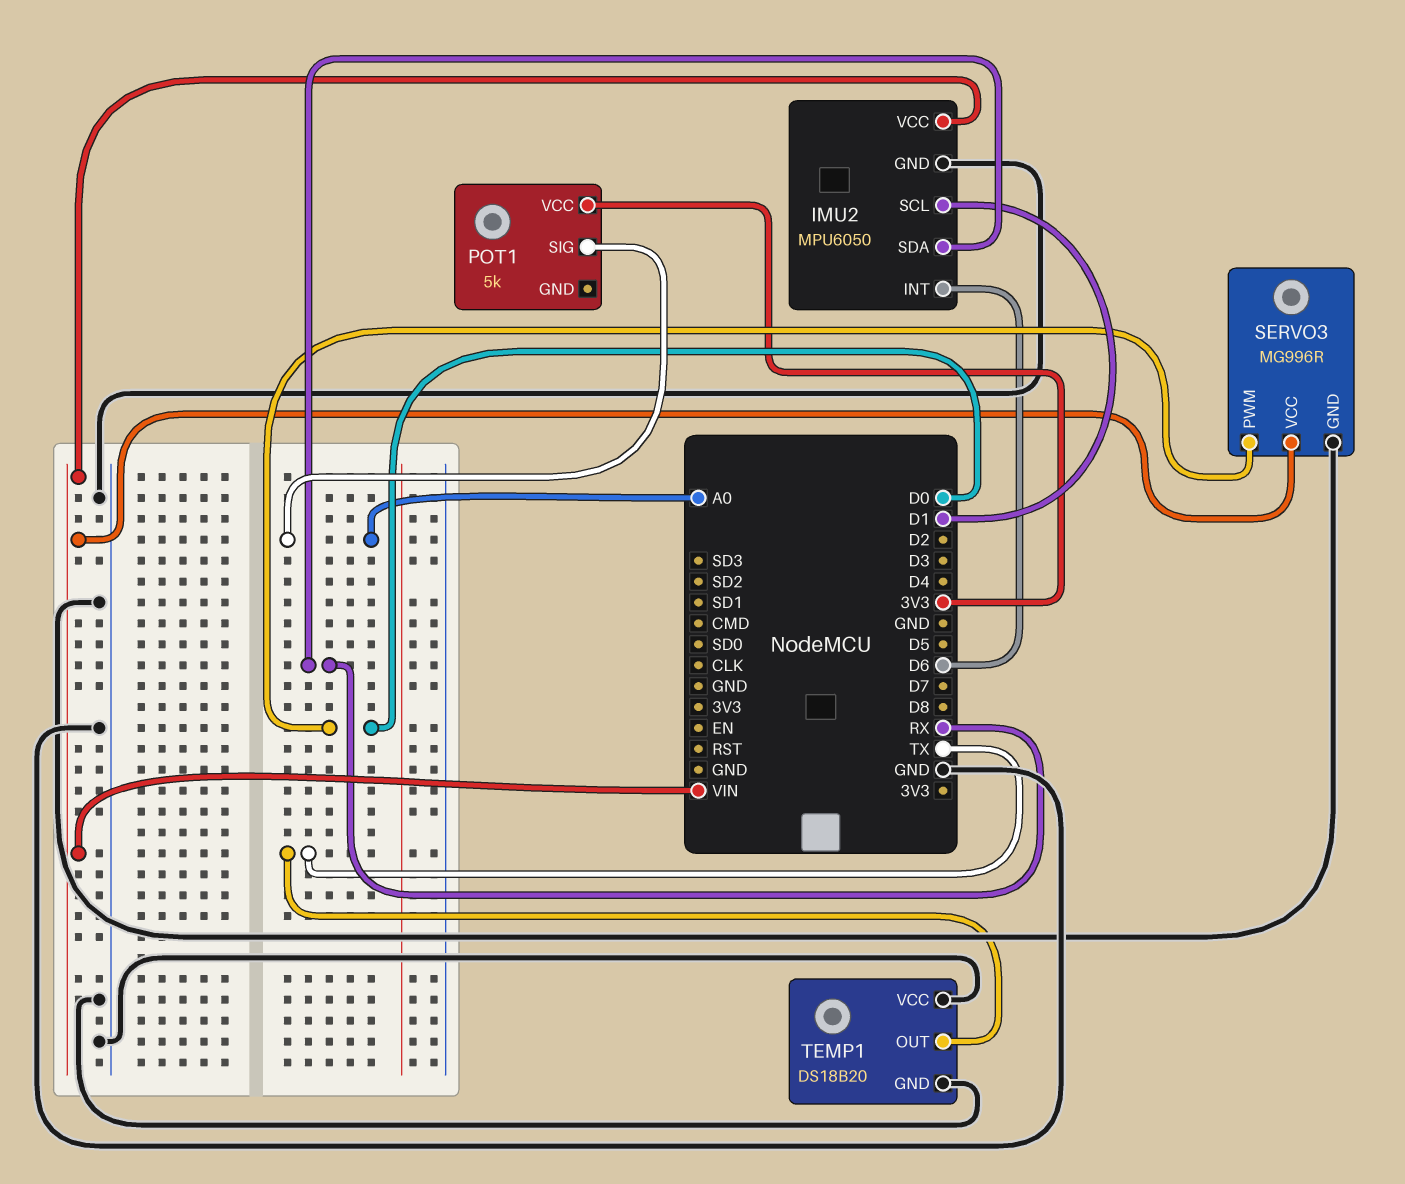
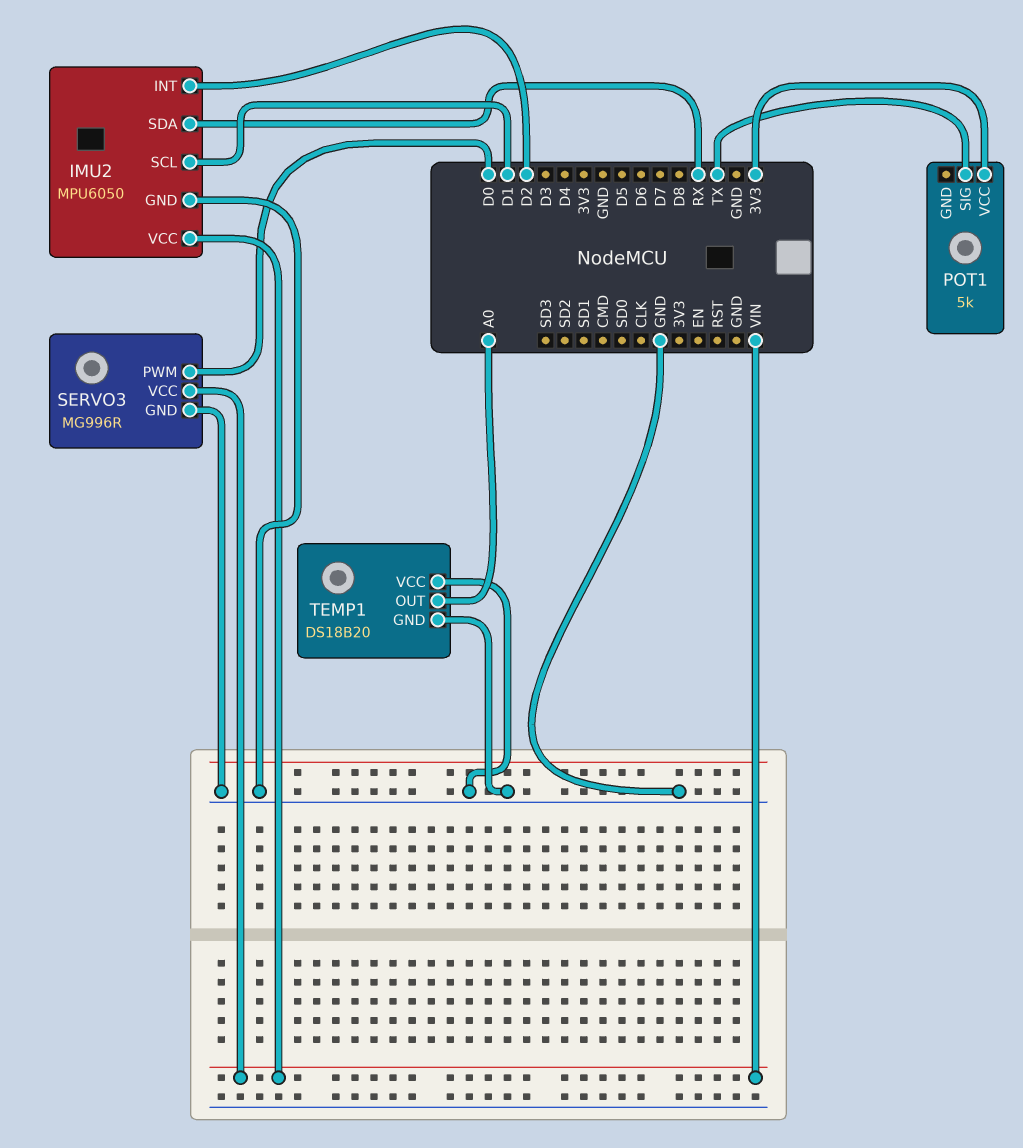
IMU2 pin INT: D6 -> D2
POT1 pin SIG: A0 -> TX
TEMP1 pin OUT: TX -> A0

